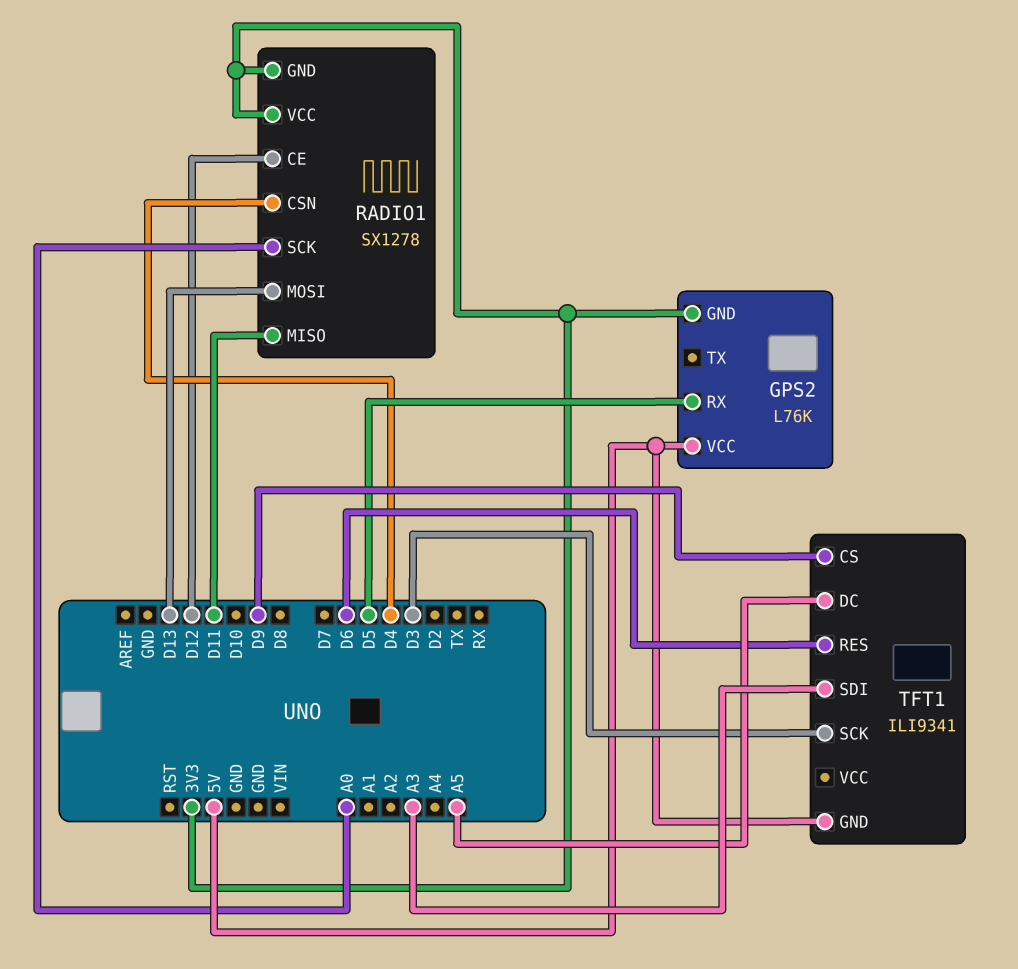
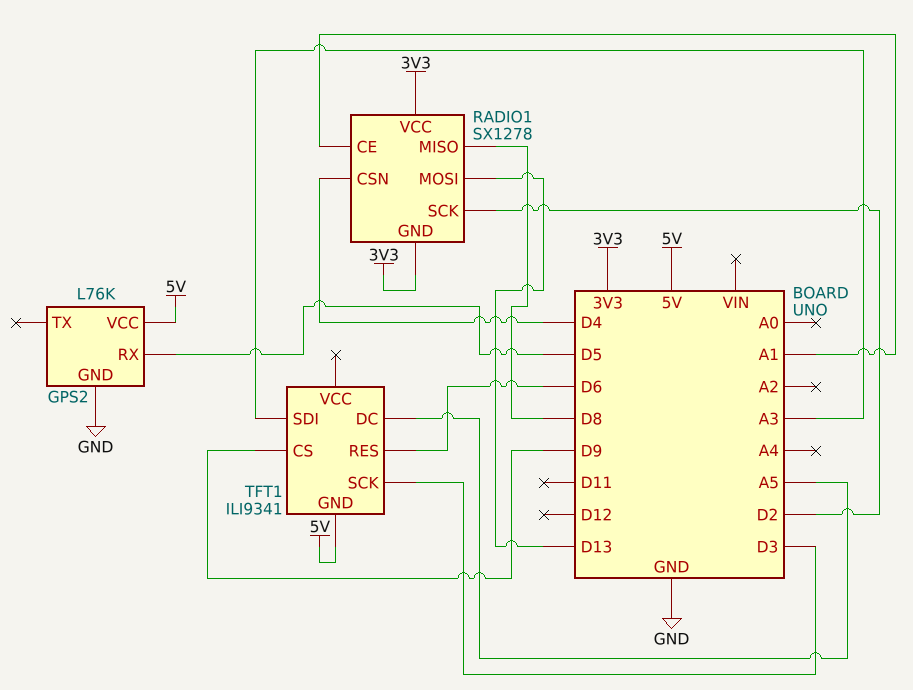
GPS2 pin GND: 3V3 -> GND
RADIO1 pin CE: D12 -> A1
RADIO1 pin MISO: D11 -> D8
RADIO1 pin SCK: A0 -> D2

